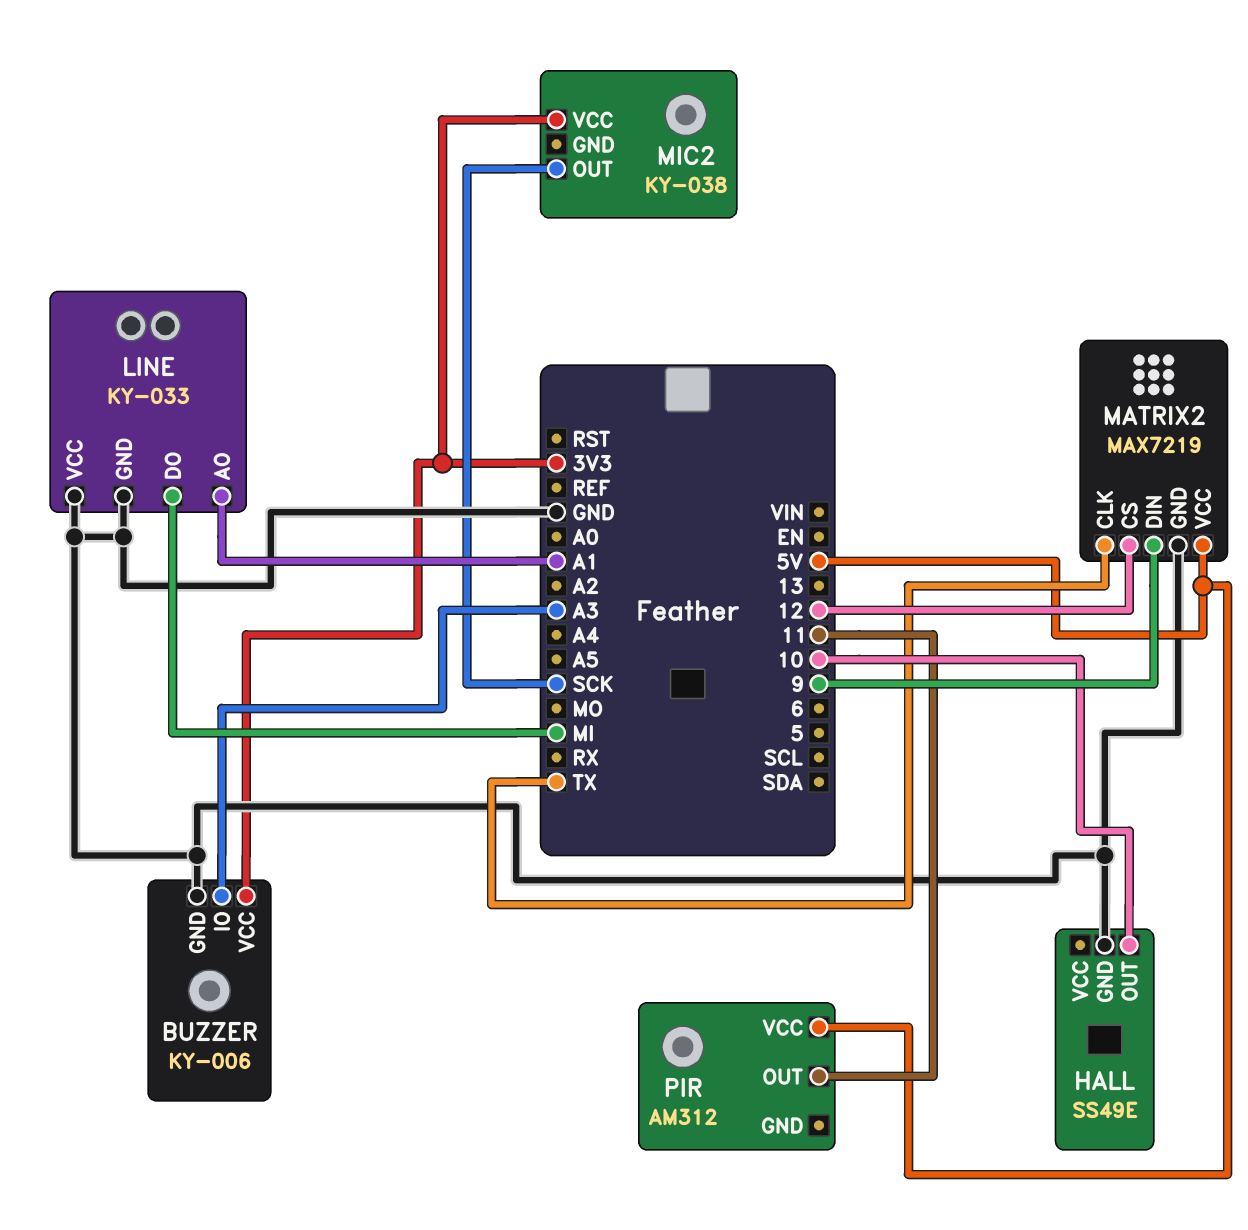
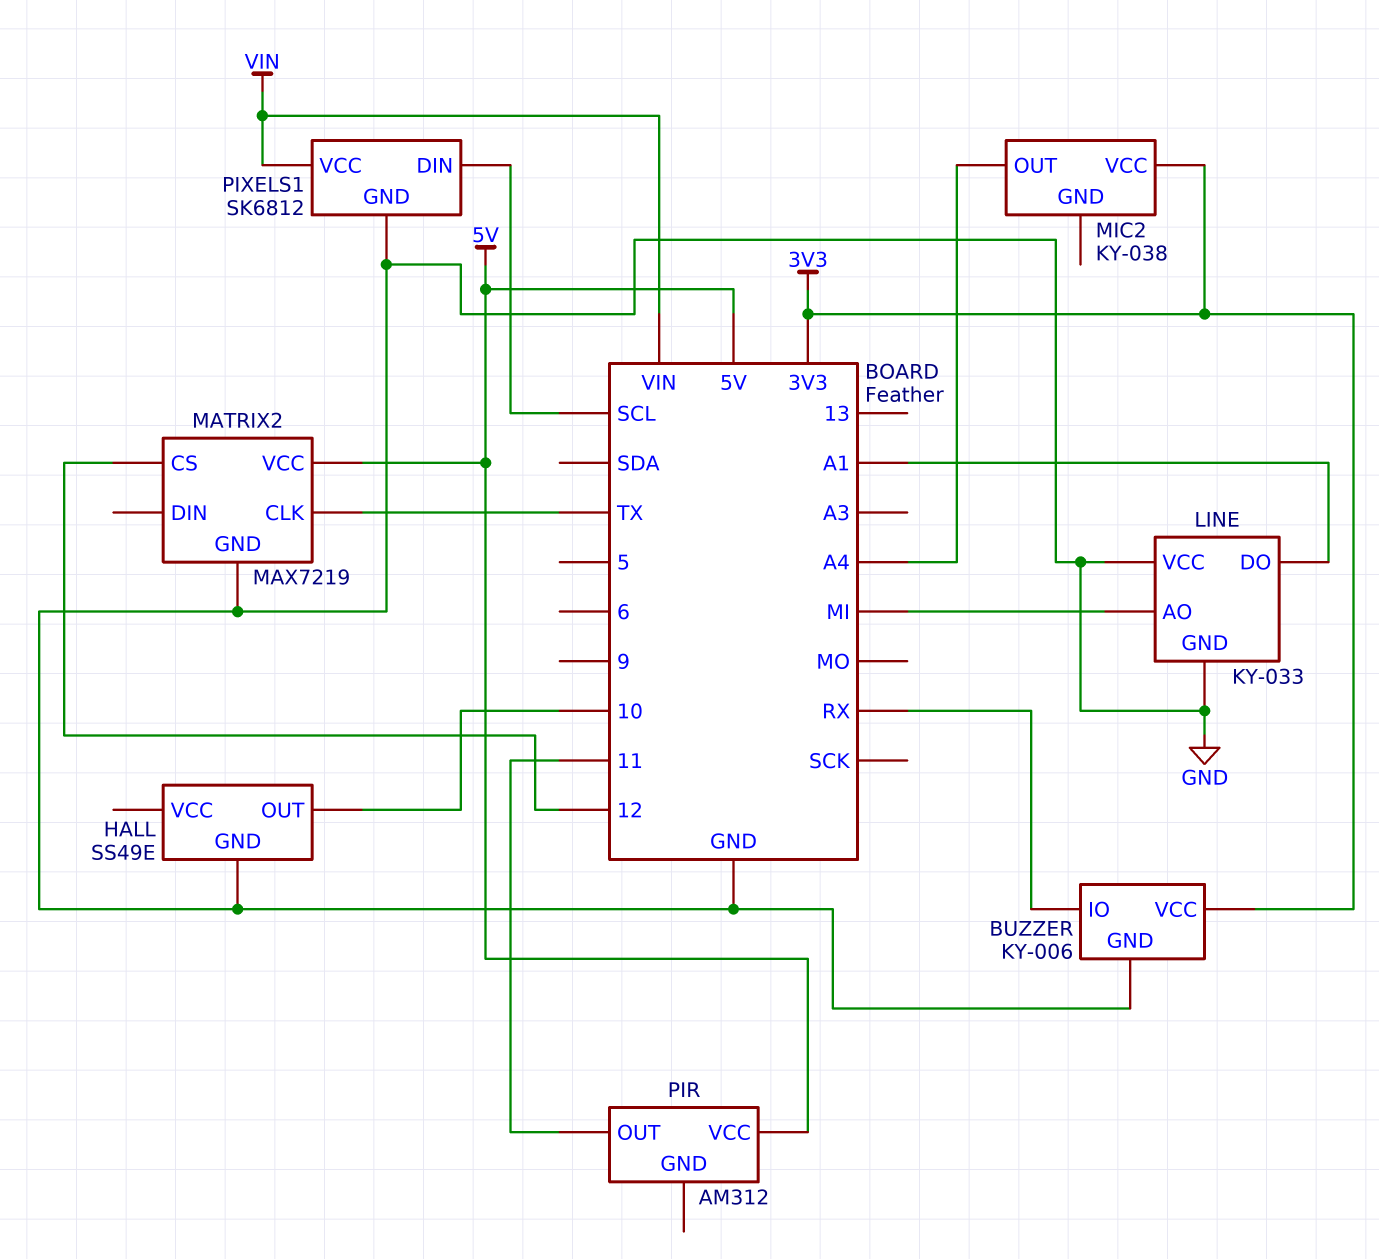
BUZZER pin IO: A3 -> RX
LINE pin AO: A1 -> MI
LINE pin DO: MI -> A1
MATRIX2 pin DIN: 9 -> none
MIC2 pin OUT: SCK -> A4
PIXELS1: none -> SK6812
PIXELS1 pin DIN: none -> SCL
PIXELS1 pin GND: none -> GND
PIXELS1 pin VCC: none -> VIN

